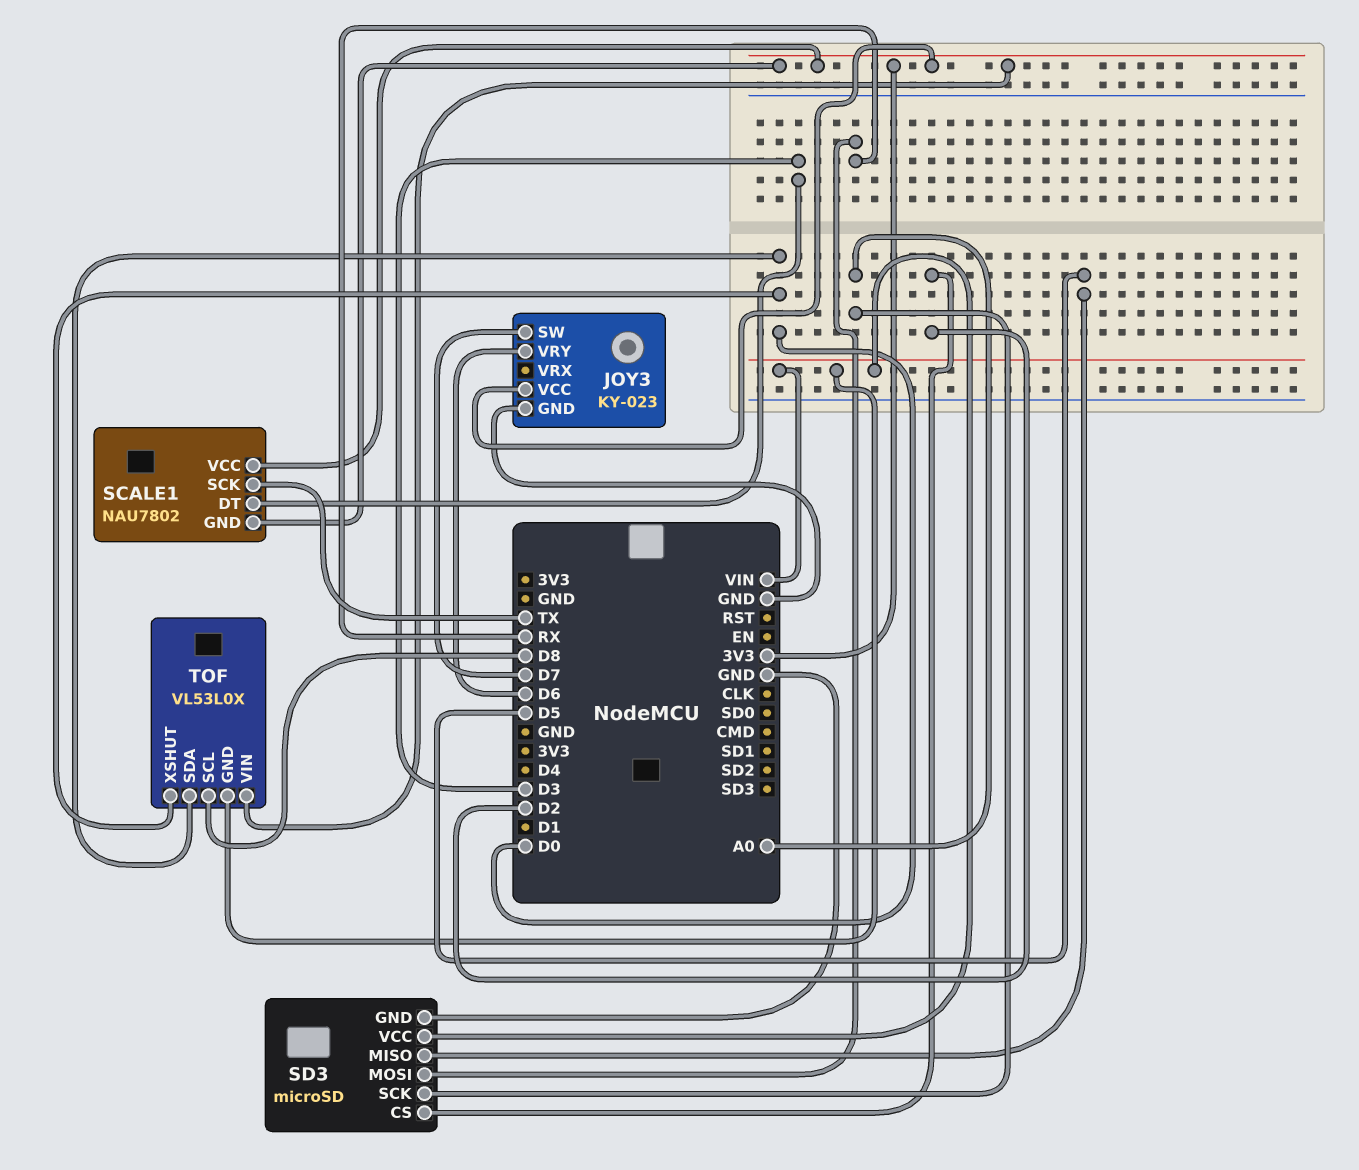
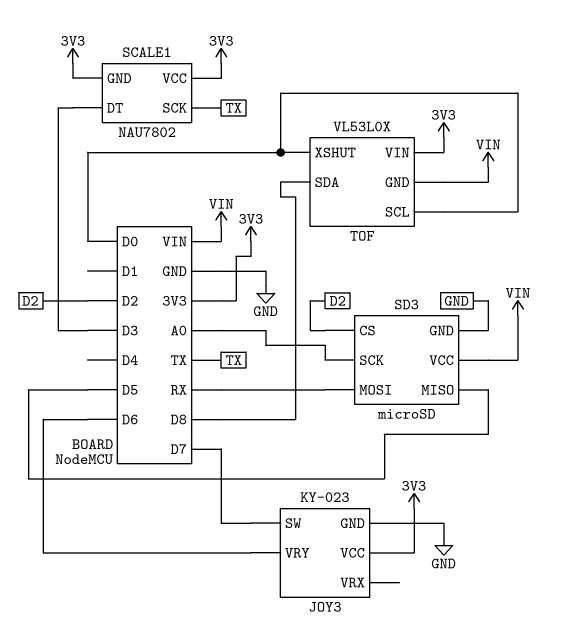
TOF pin SCL: D8 -> D0
TOF pin SDA: D0 -> D8

